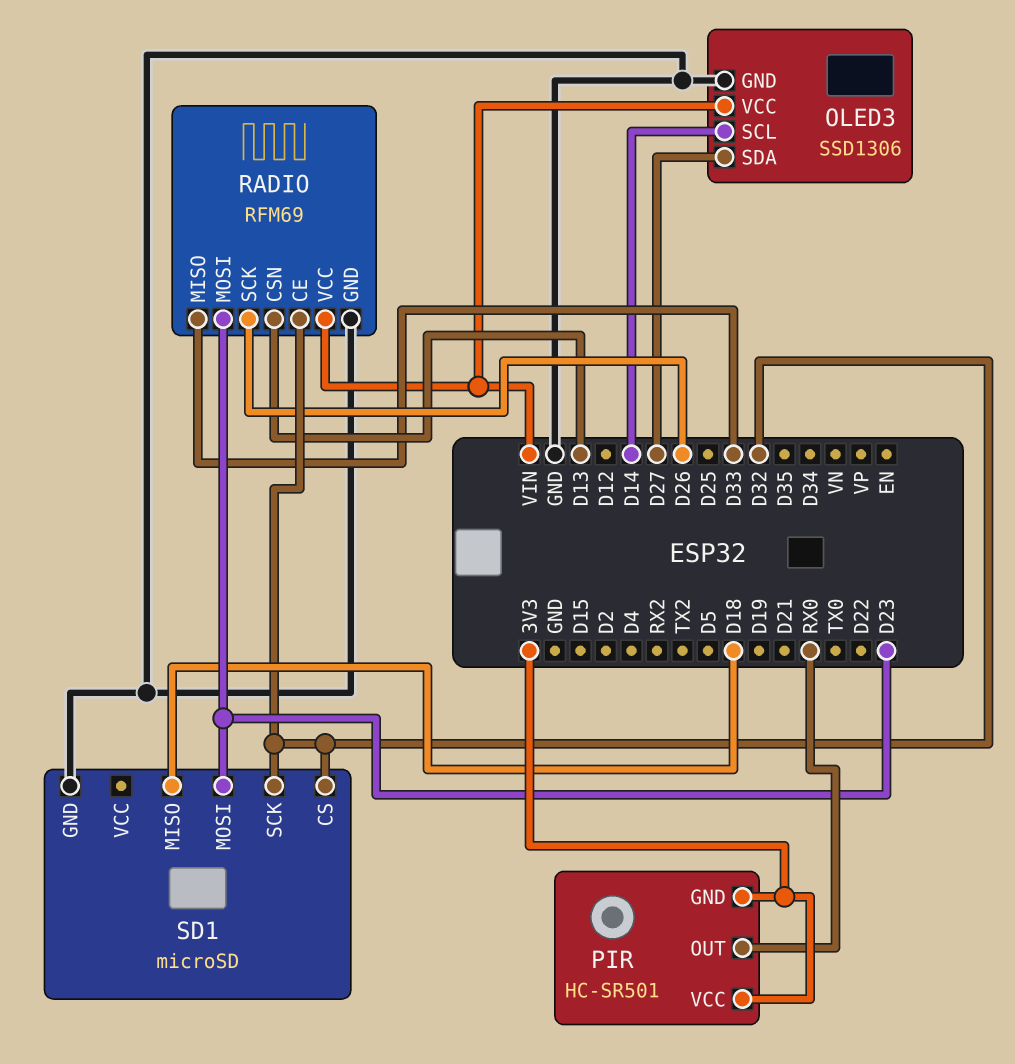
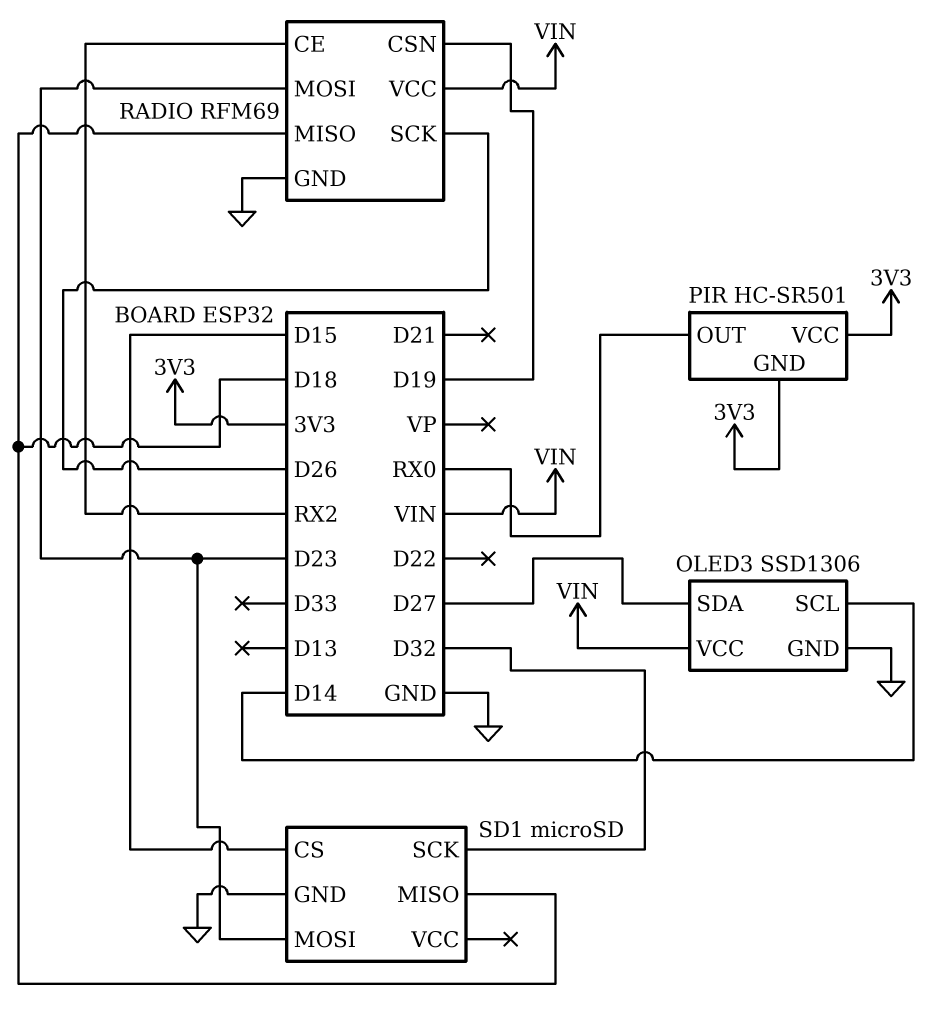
RADIO pin CE: D32 -> RX2
RADIO pin CSN: D13 -> D19
RADIO pin MISO: D33 -> D18
SD1 pin CS: D32 -> D15

